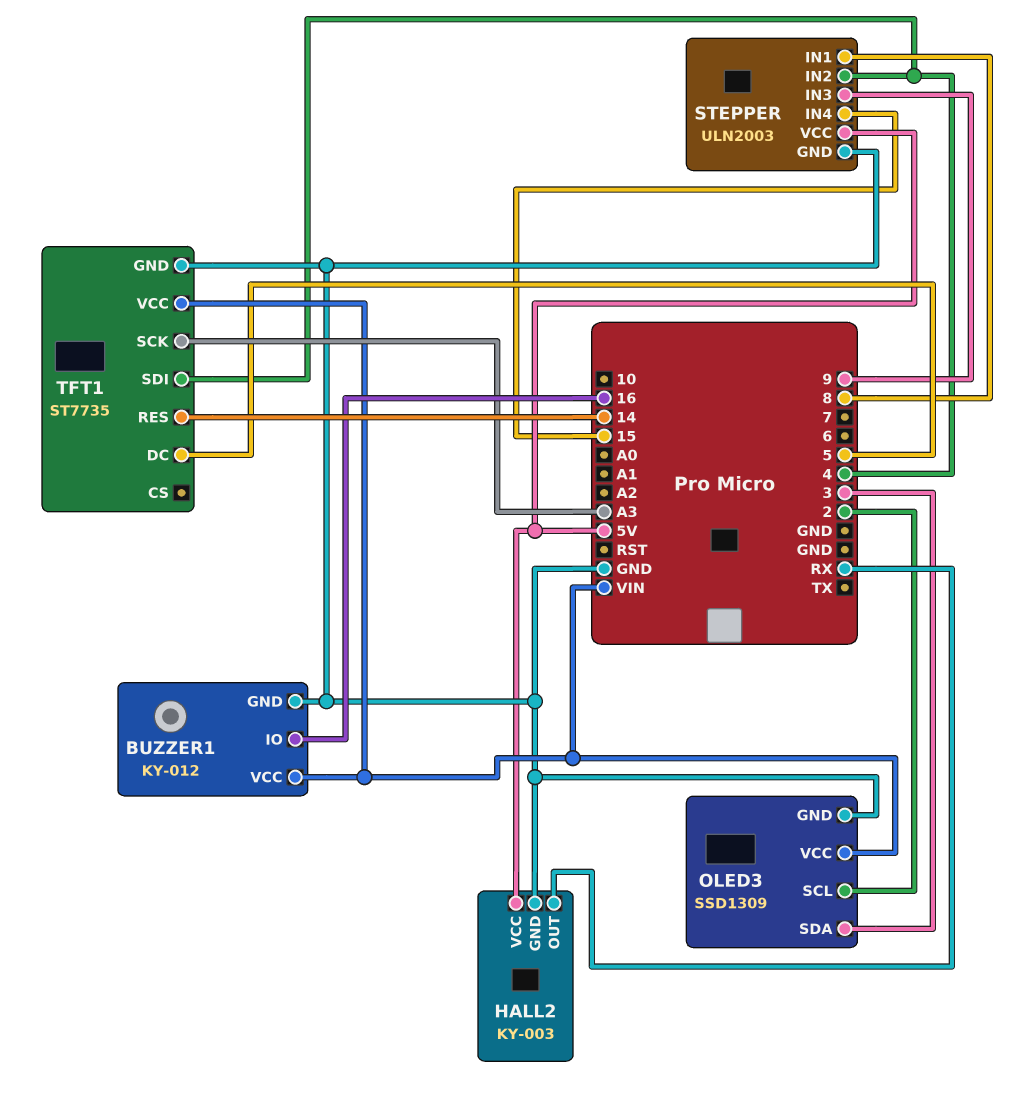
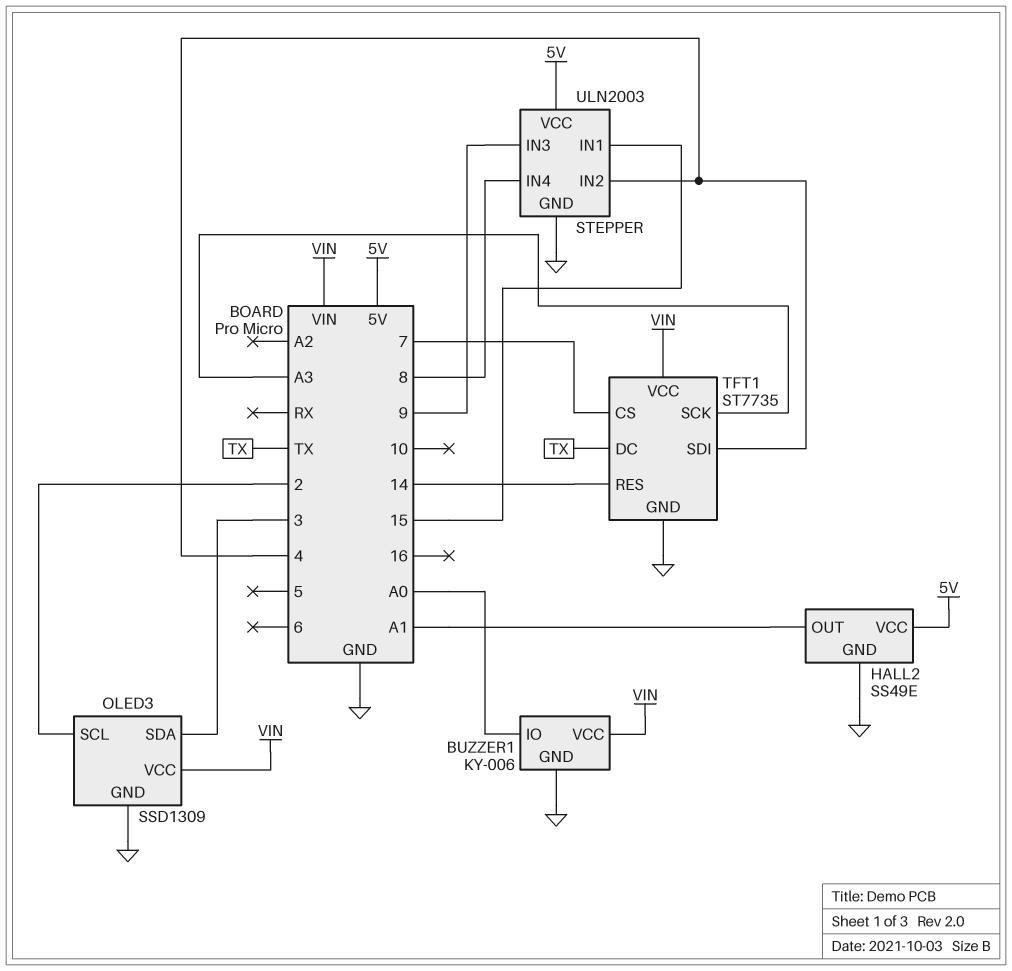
BUZZER1: KY-012 -> KY-006
BUZZER1 pin IO: 16 -> A0
HALL2: KY-003 -> SS49E
HALL2 pin OUT: RX -> A1
STEPPER pin IN1: 8 -> 15
STEPPER pin IN4: 15 -> 8
TFT1 pin CS: none -> 7
TFT1 pin DC: 5 -> TX

